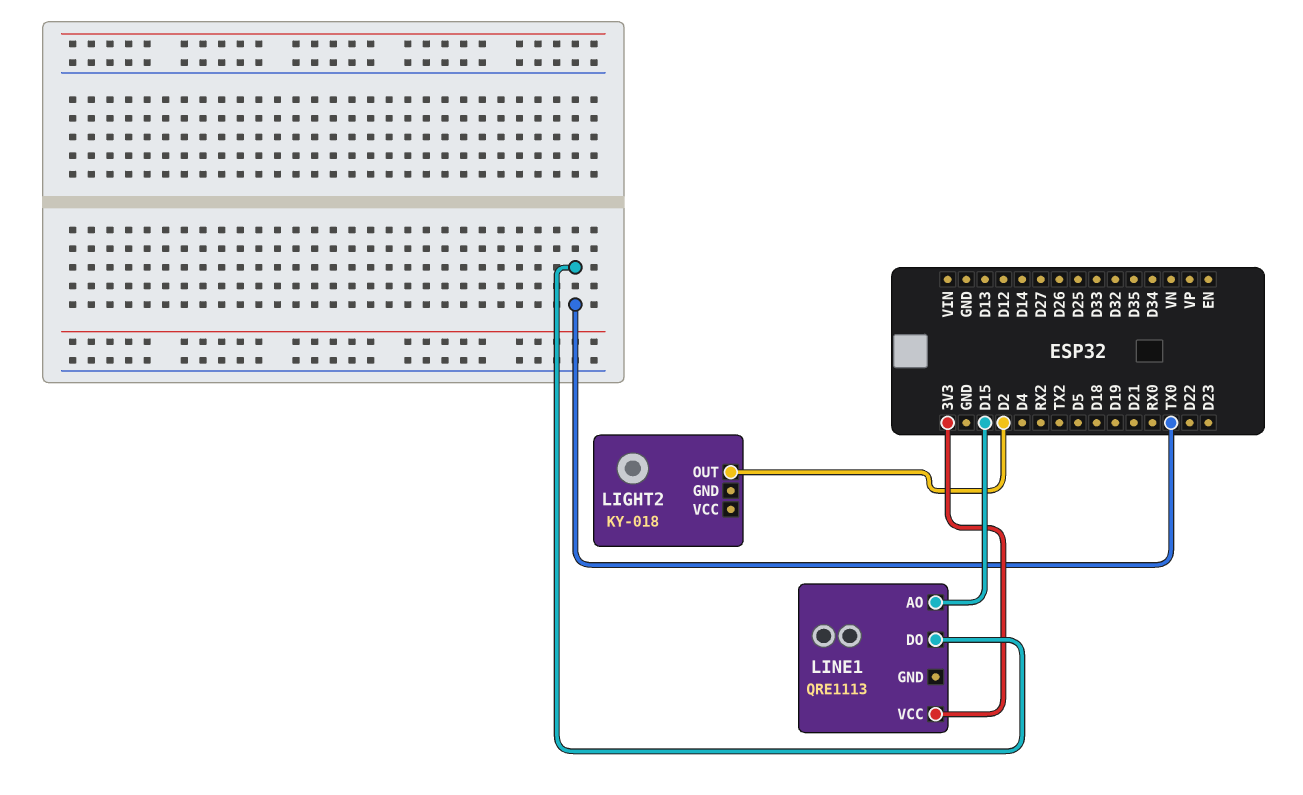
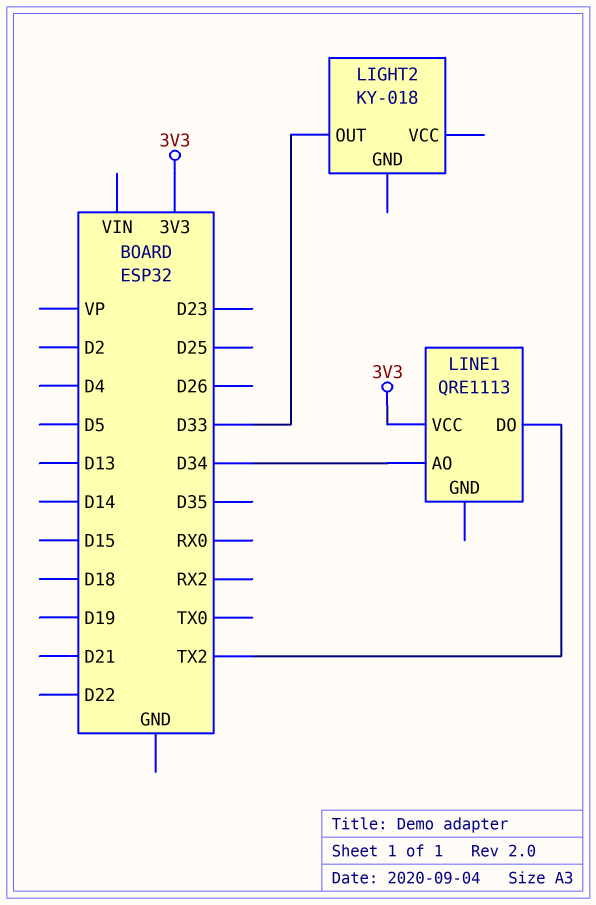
LIGHT2 pin OUT: D2 -> D33
LINE1 pin AO: D15 -> D34
LINE1 pin DO: TX0 -> TX2

